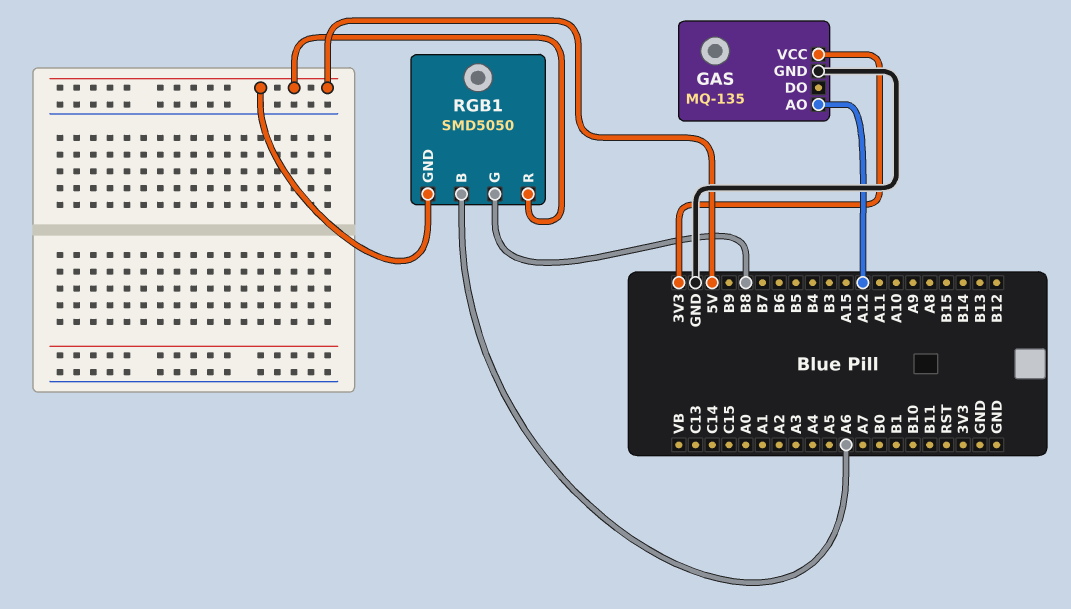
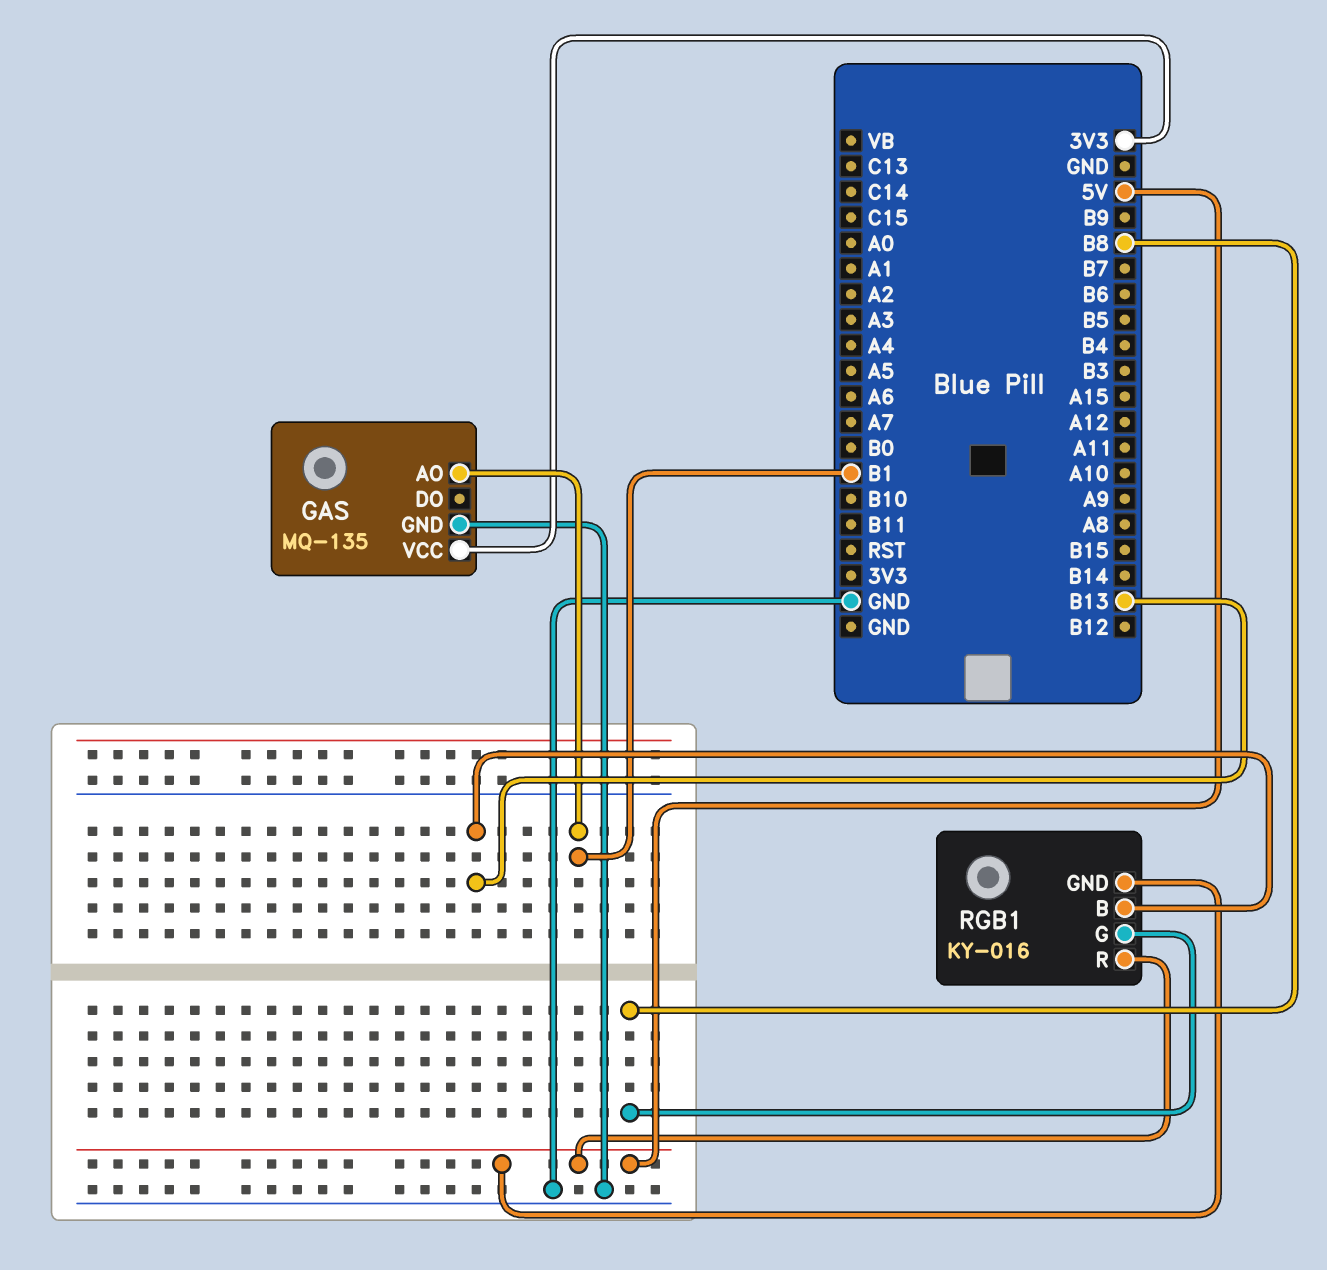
GAS pin AO: A12 -> B1
RGB1: SMD5050 -> KY-016
RGB1 pin B: A6 -> B13

